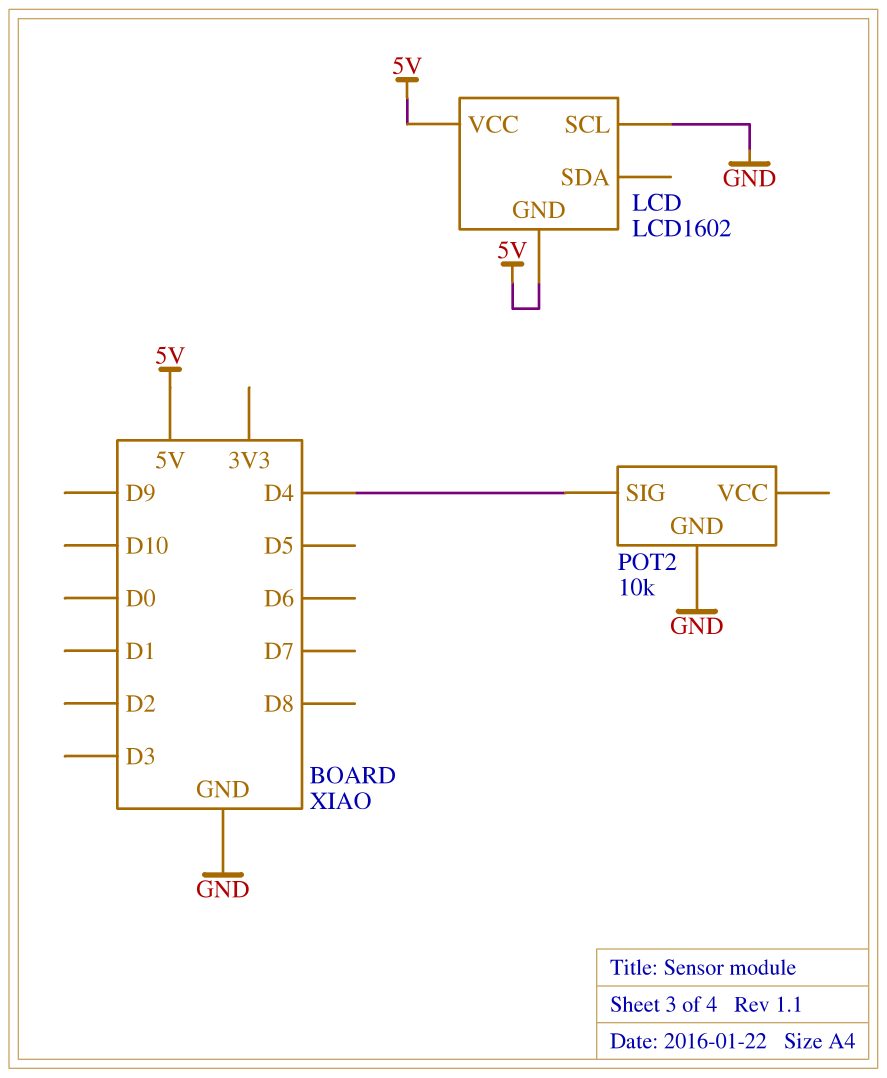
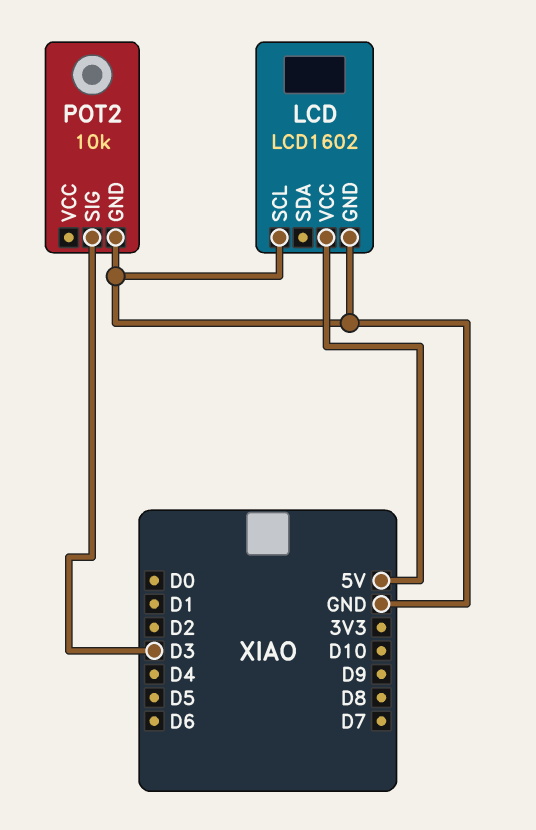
LCD pin GND: 5V -> GND
POT2 pin SIG: D4 -> D3

